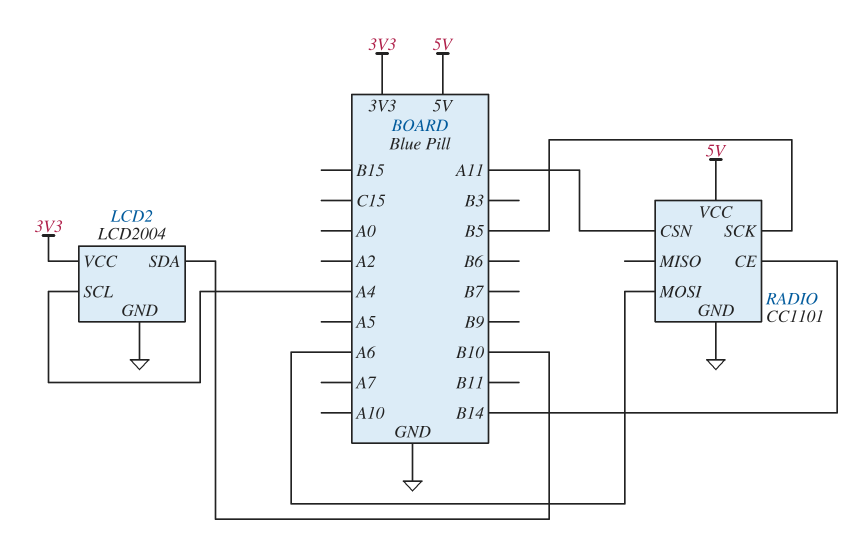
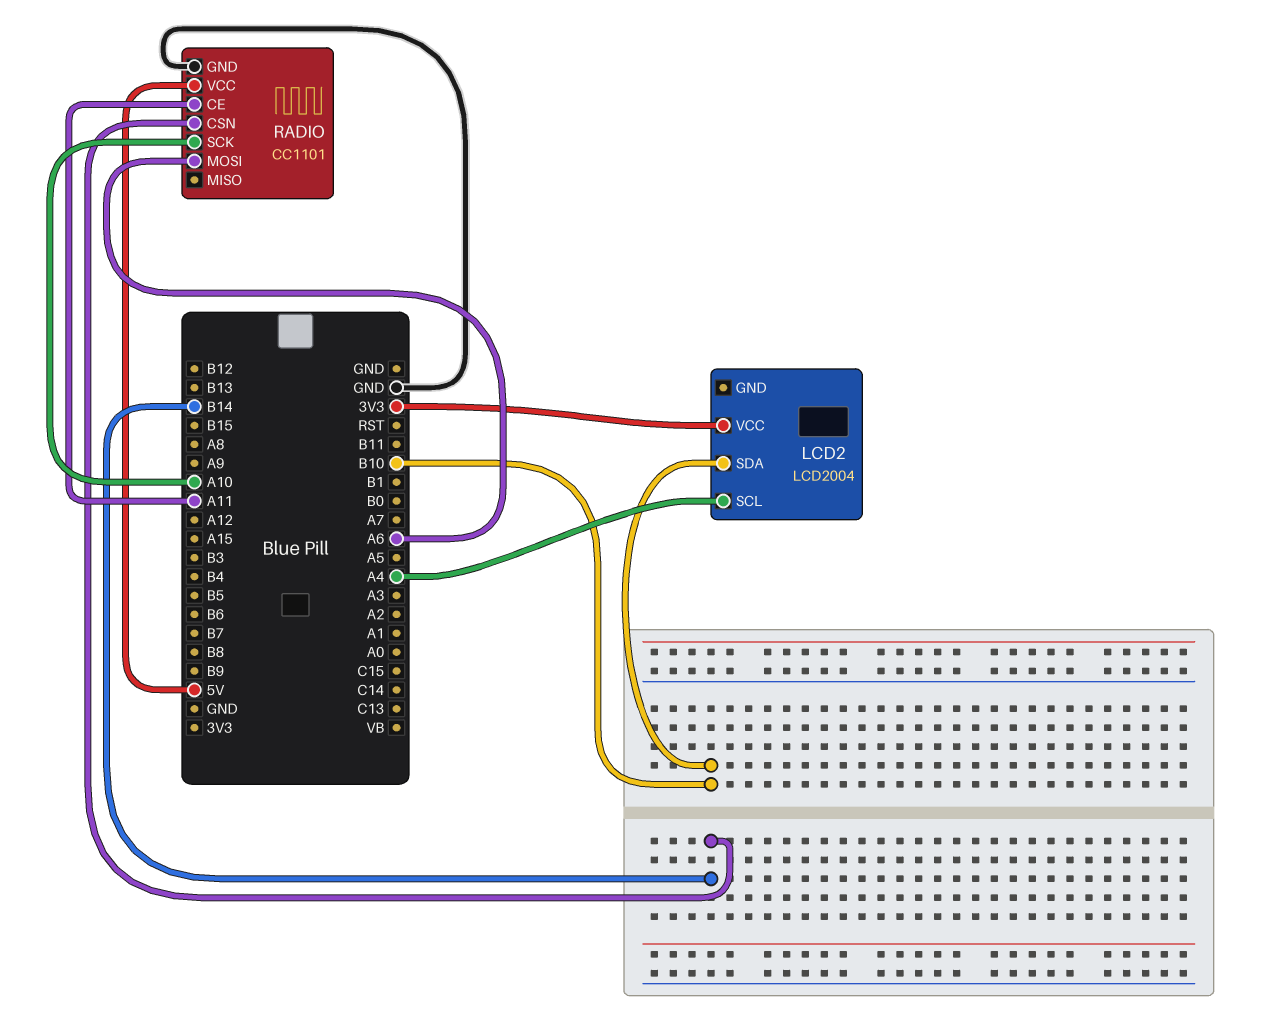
LCD2 pin GND: GND -> none
RADIO pin CE: B14 -> A11
RADIO pin CSN: A11 -> B14
RADIO pin SCK: B5 -> A10

